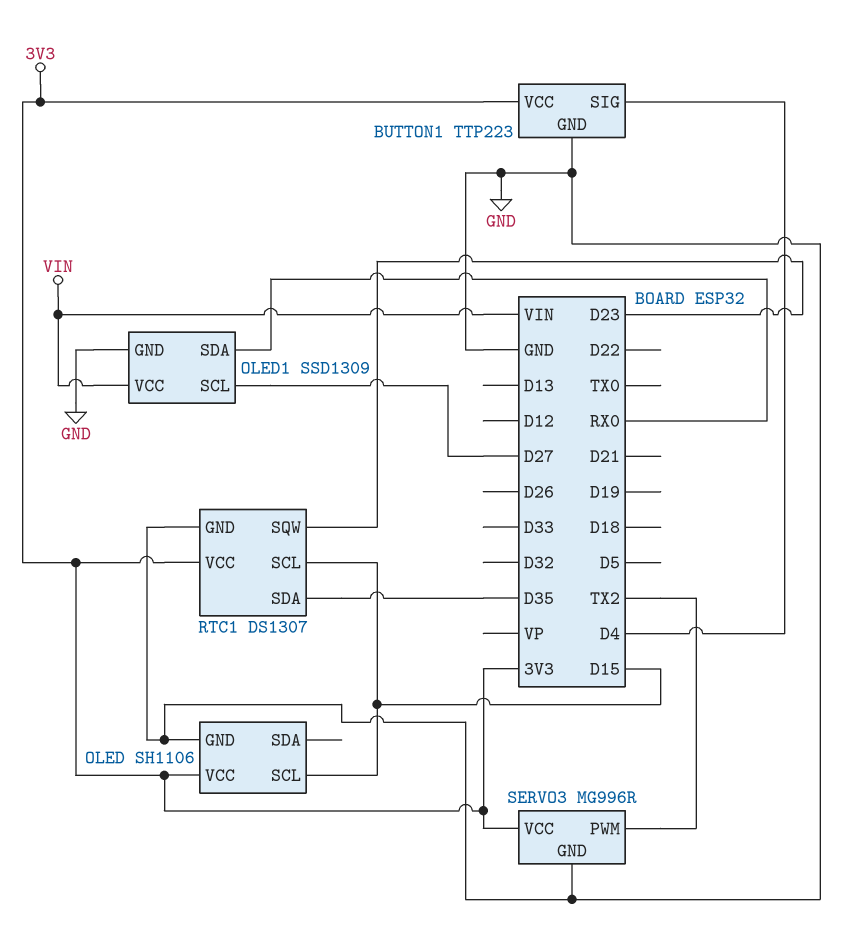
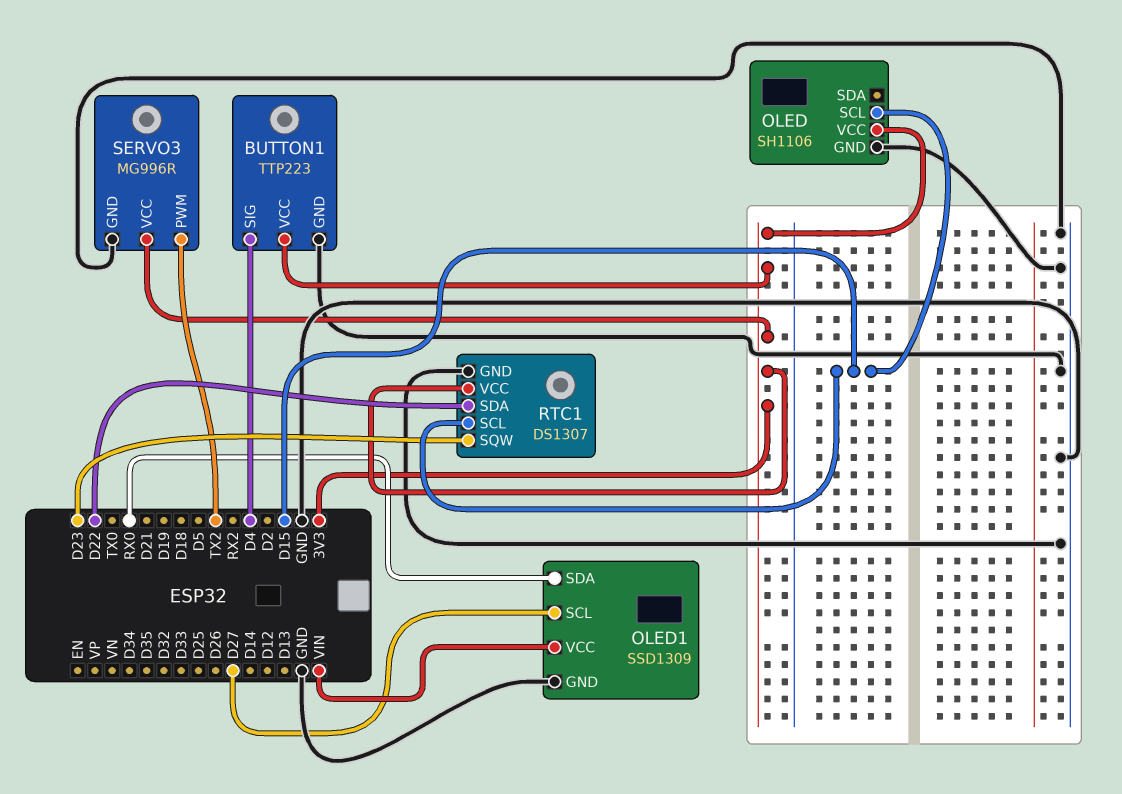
RTC1 pin SDA: D35 -> D22

